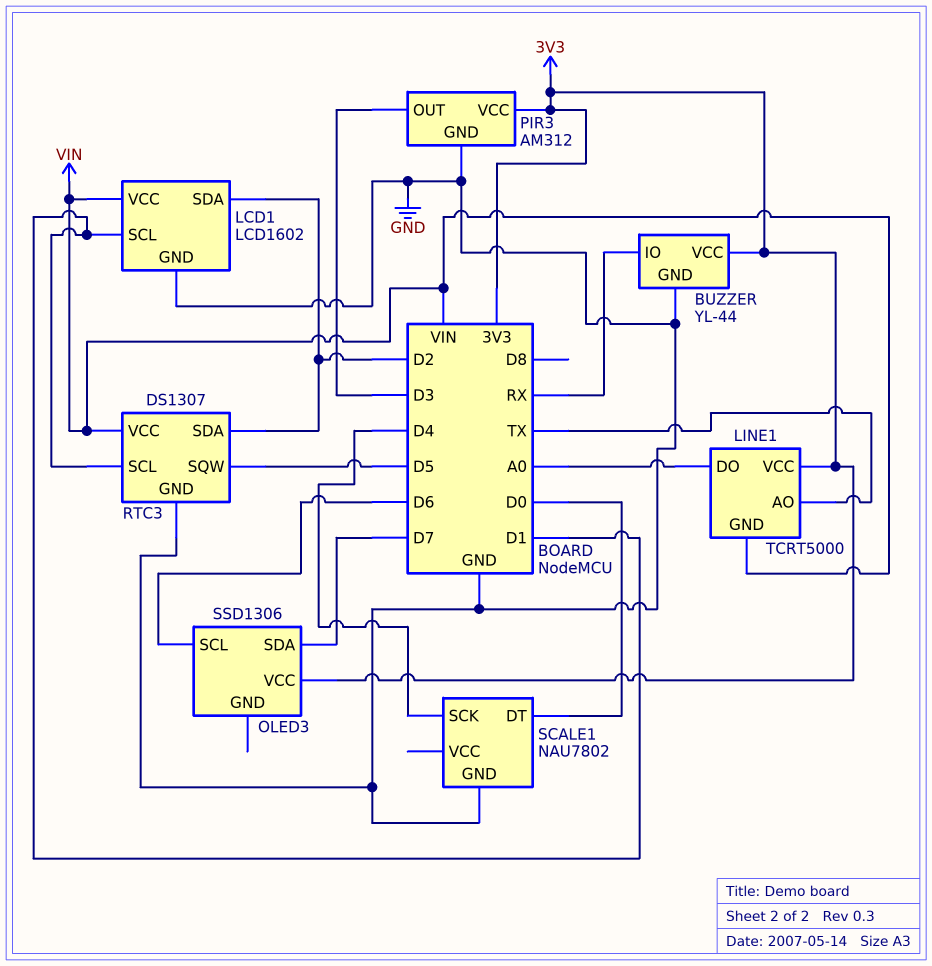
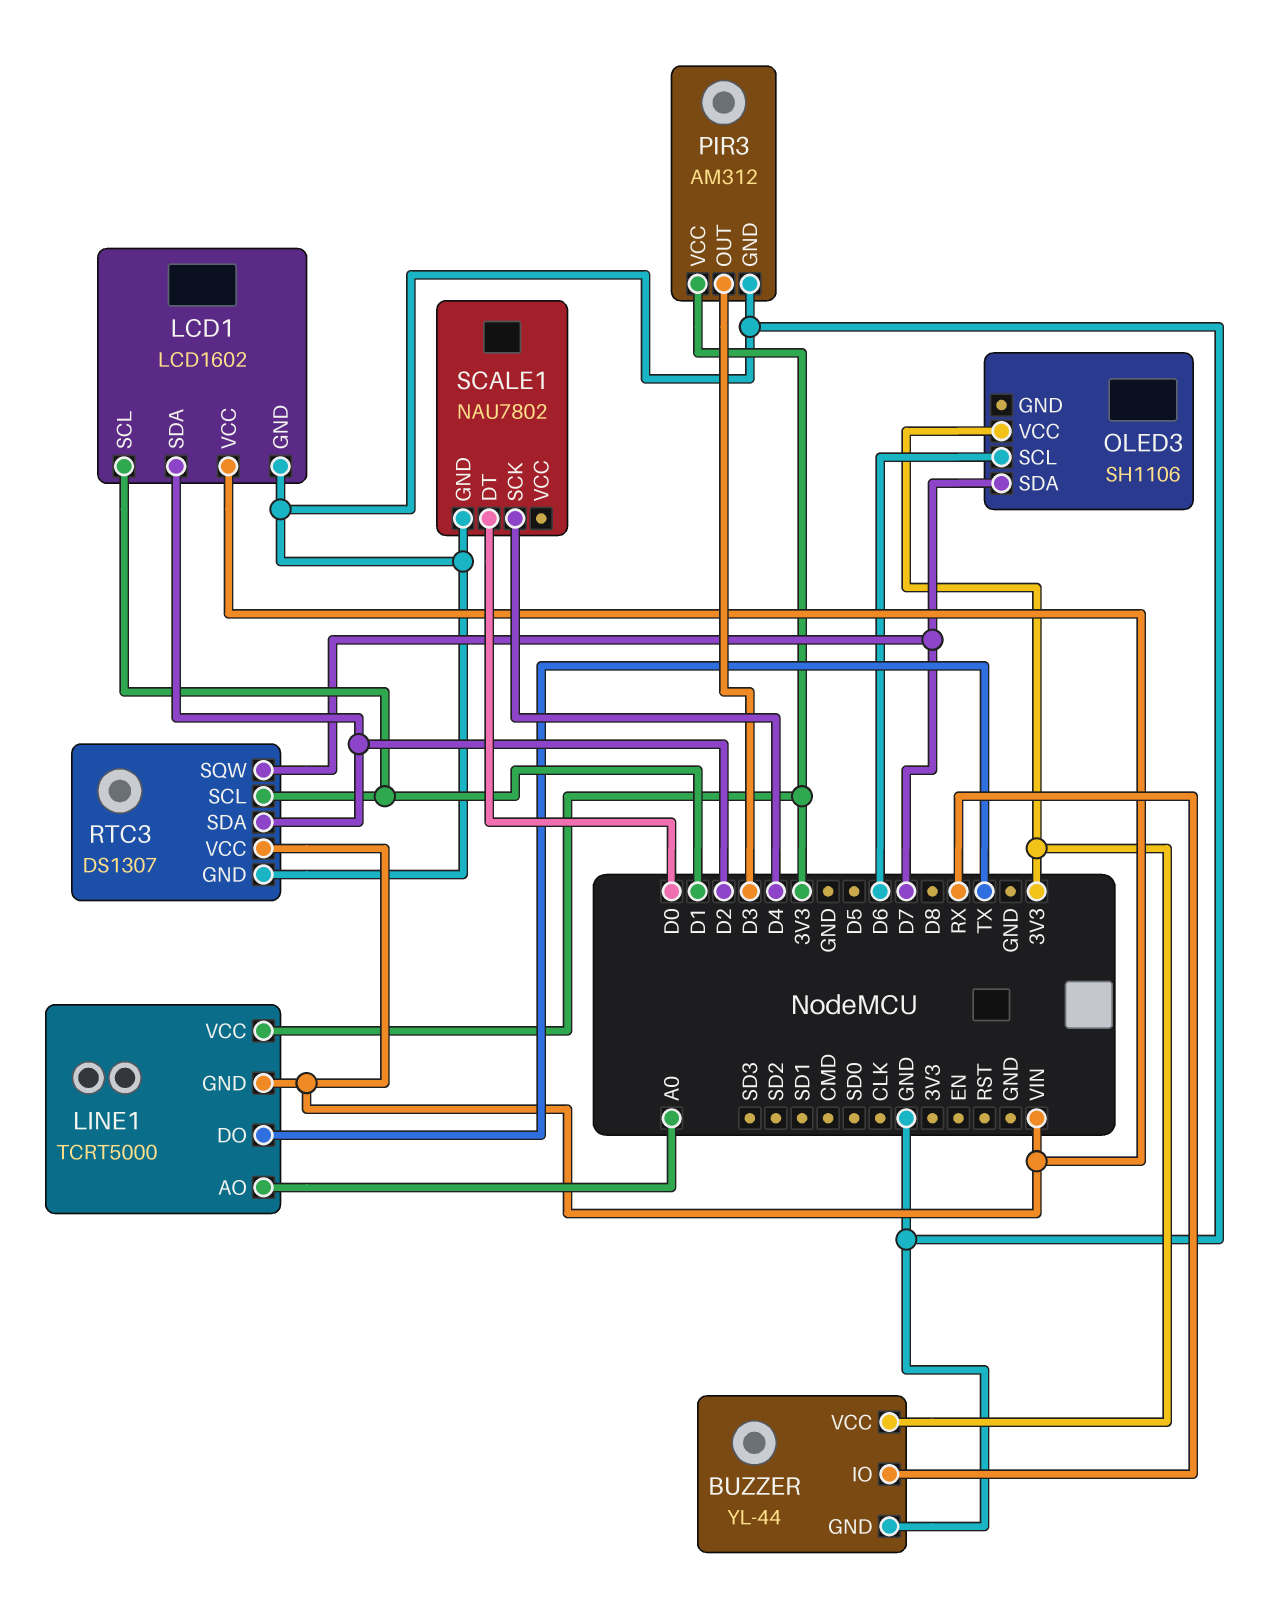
LINE1 pin AO: TX -> A0
LINE1 pin DO: A0 -> TX
OLED3: SSD1306 -> SH1106
RTC3 pin SQW: D5 -> D7

